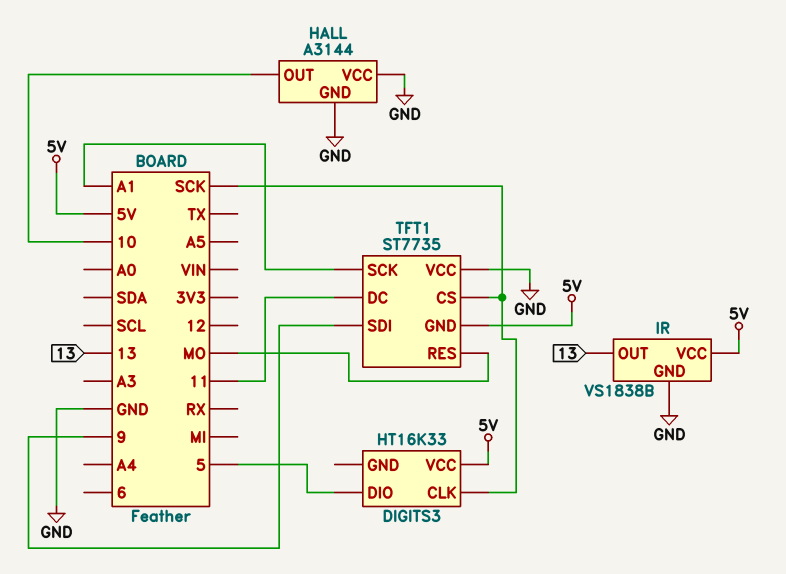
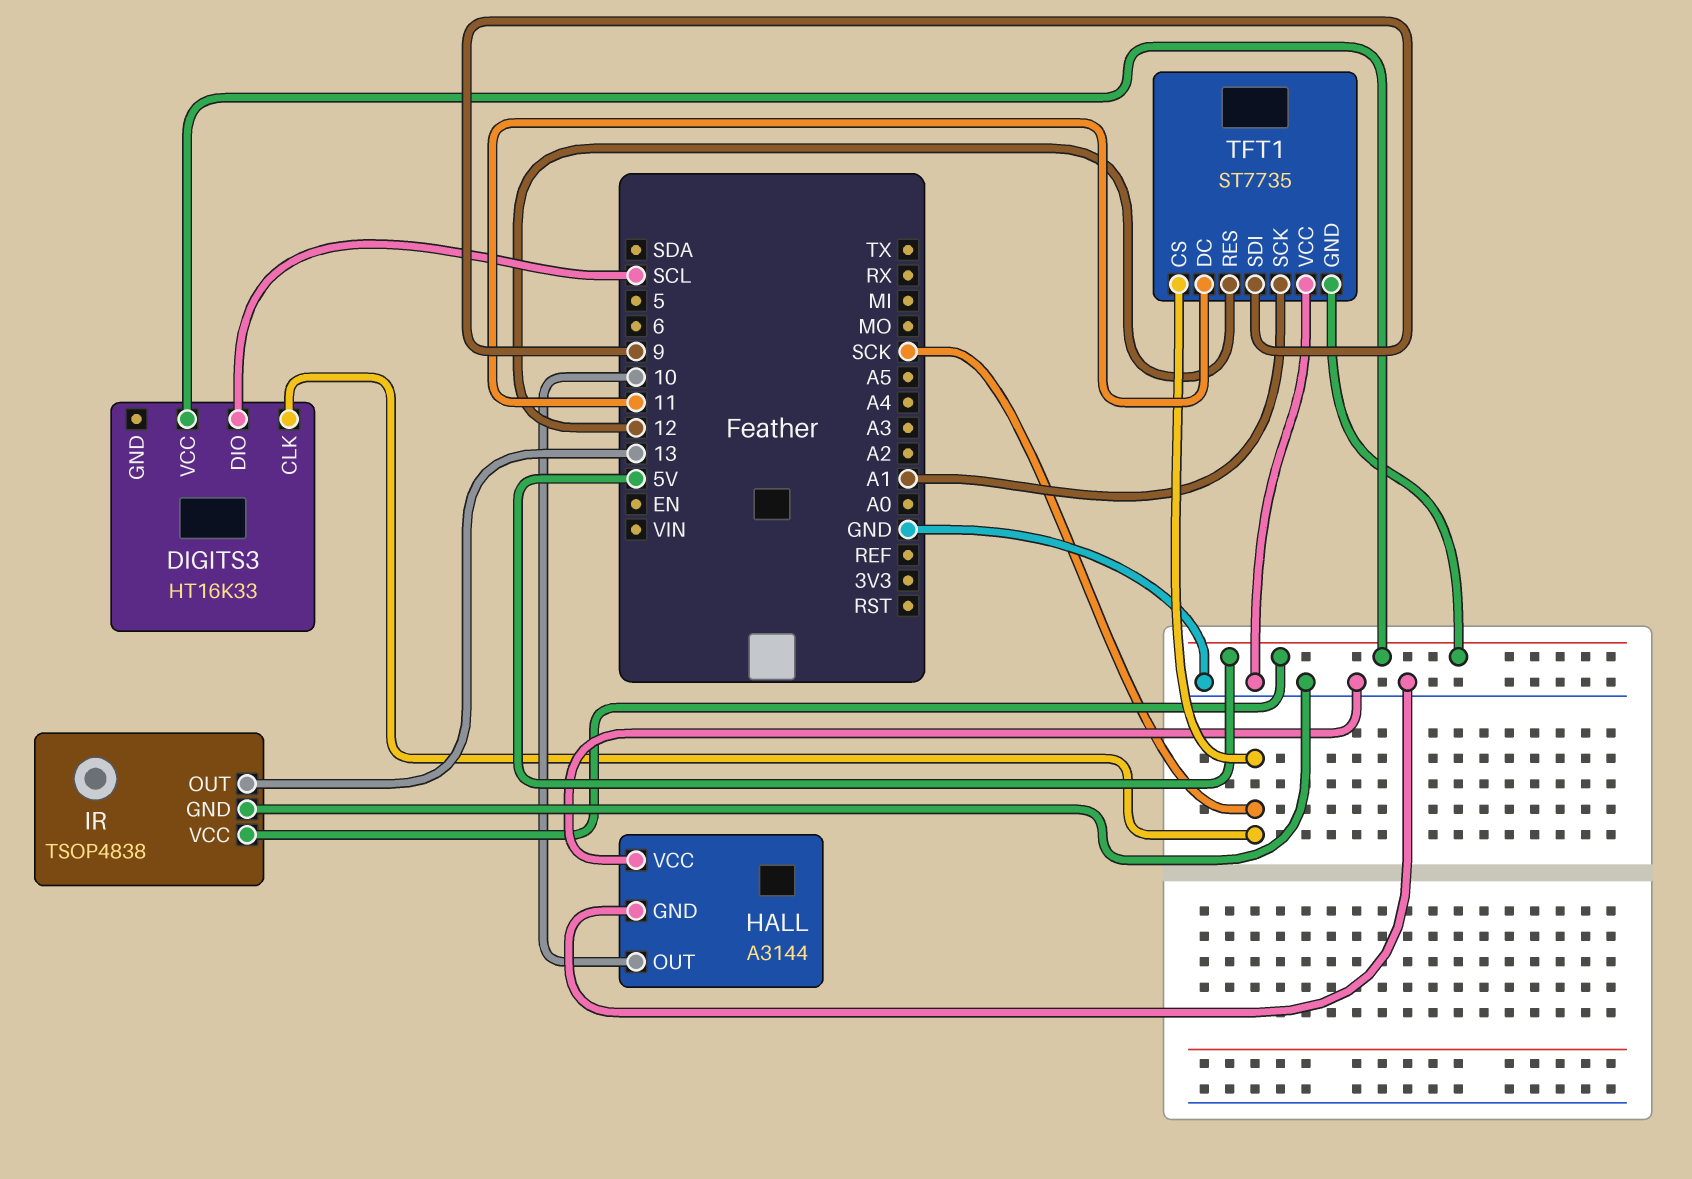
DIGITS3 pin DIO: 5 -> SCL
IR: VS1838B -> TSOP4838
TFT1 pin RES: MO -> 12

